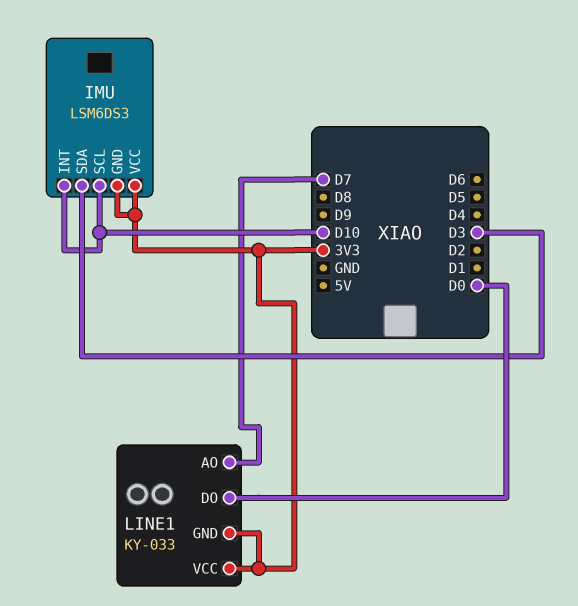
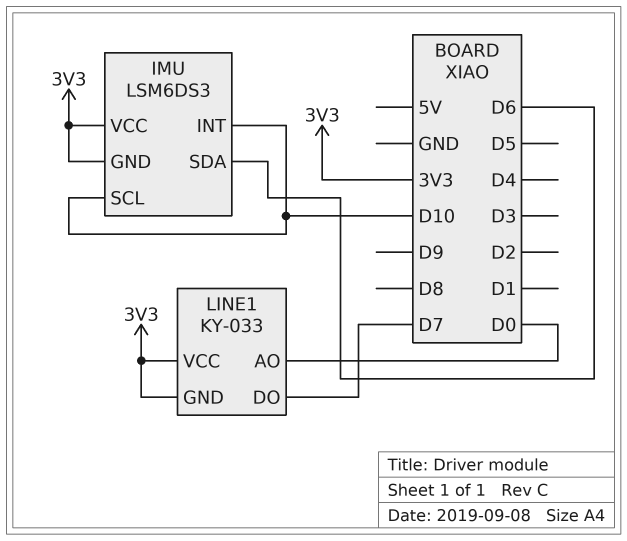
IMU pin SDA: D3 -> D6
LINE1 pin AO: D7 -> D0
LINE1 pin DO: D0 -> D7

